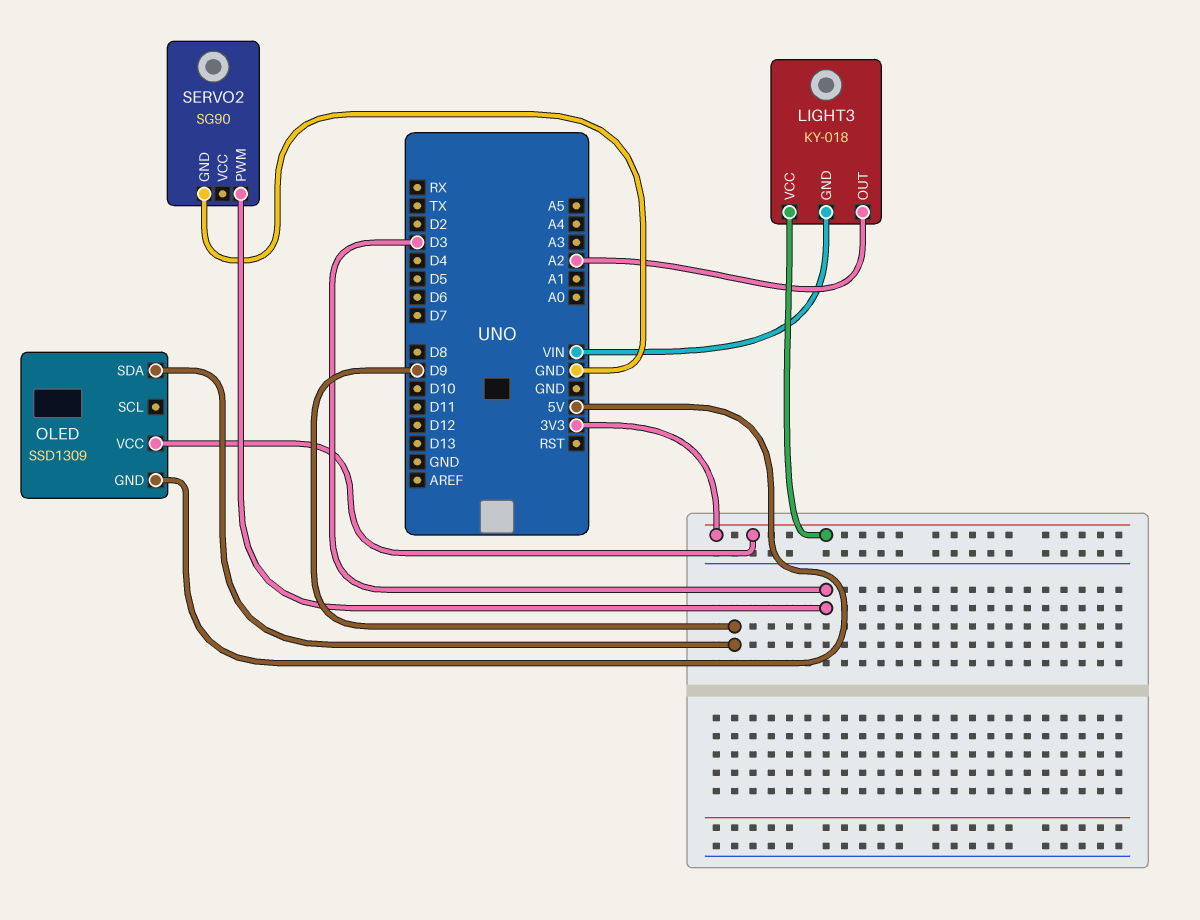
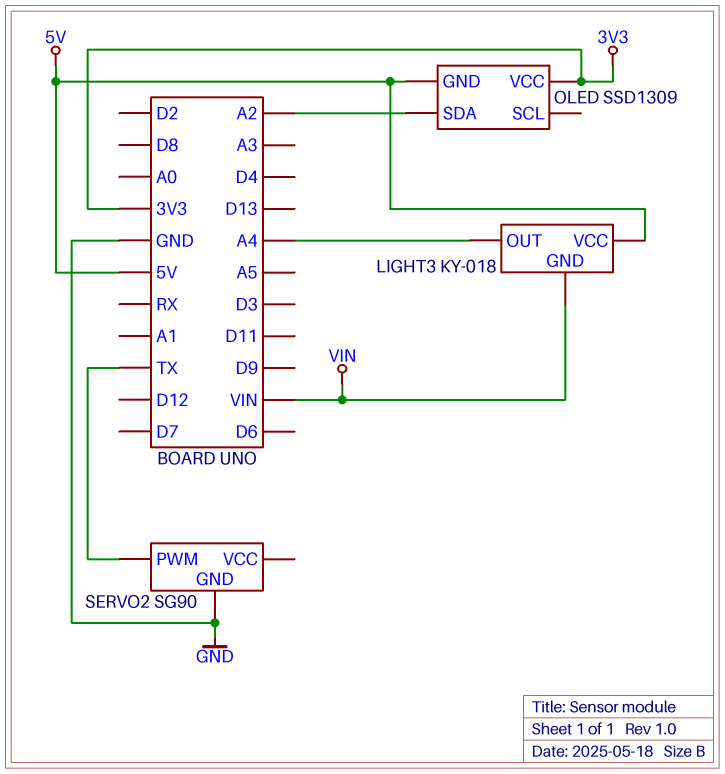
LIGHT3 pin OUT: A2 -> A4
LIGHT3 pin VCC: 3V3 -> 5V
OLED pin SDA: D9 -> A2
SERVO2 pin PWM: D3 -> TX

